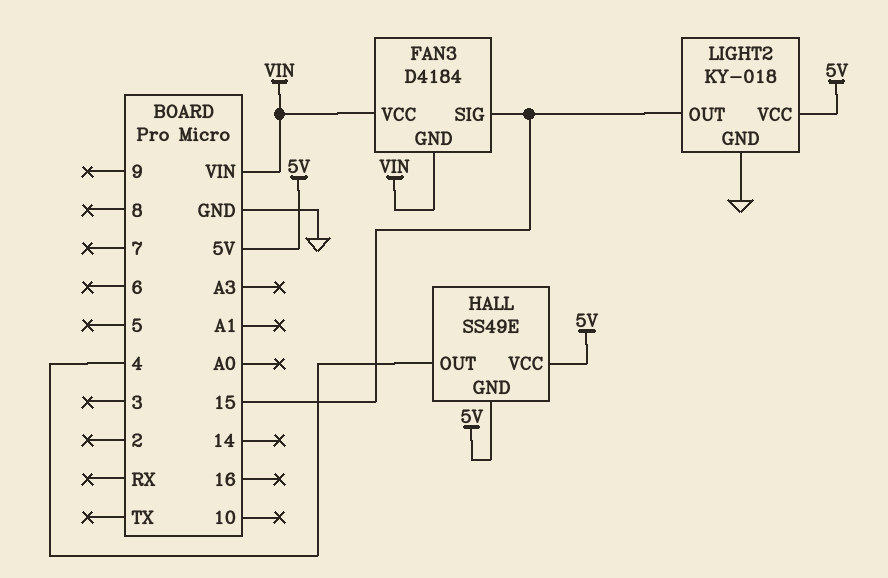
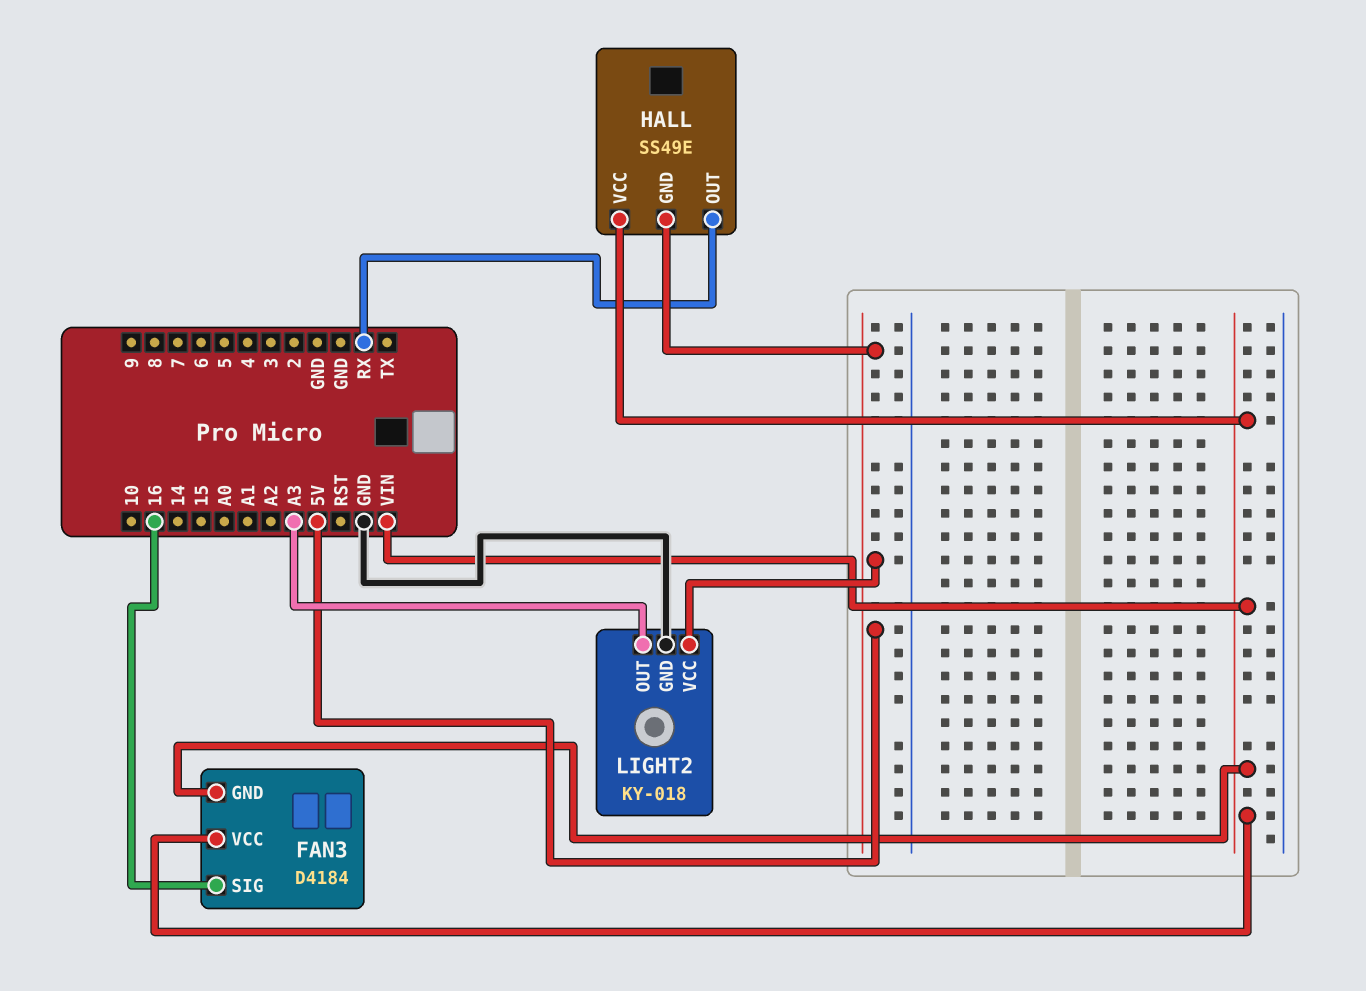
FAN3 pin SIG: 15 -> 16
HALL pin OUT: 4 -> RX
HALL pin VCC: 5V -> VIN
LIGHT2 pin OUT: 15 -> A3

